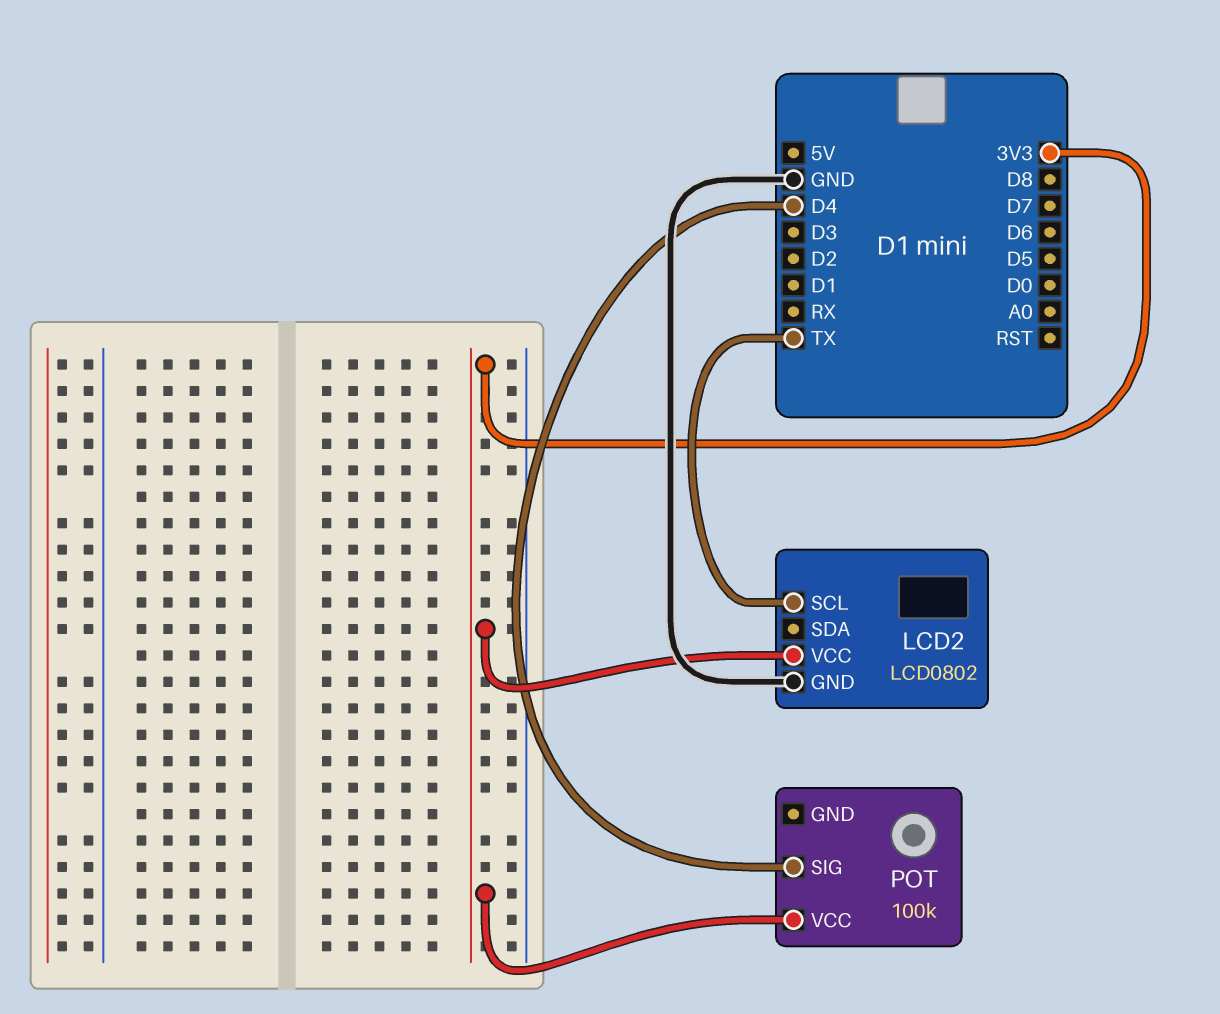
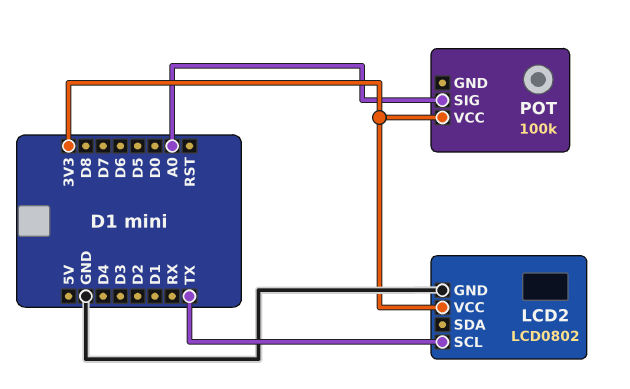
POT pin SIG: D4 -> A0

